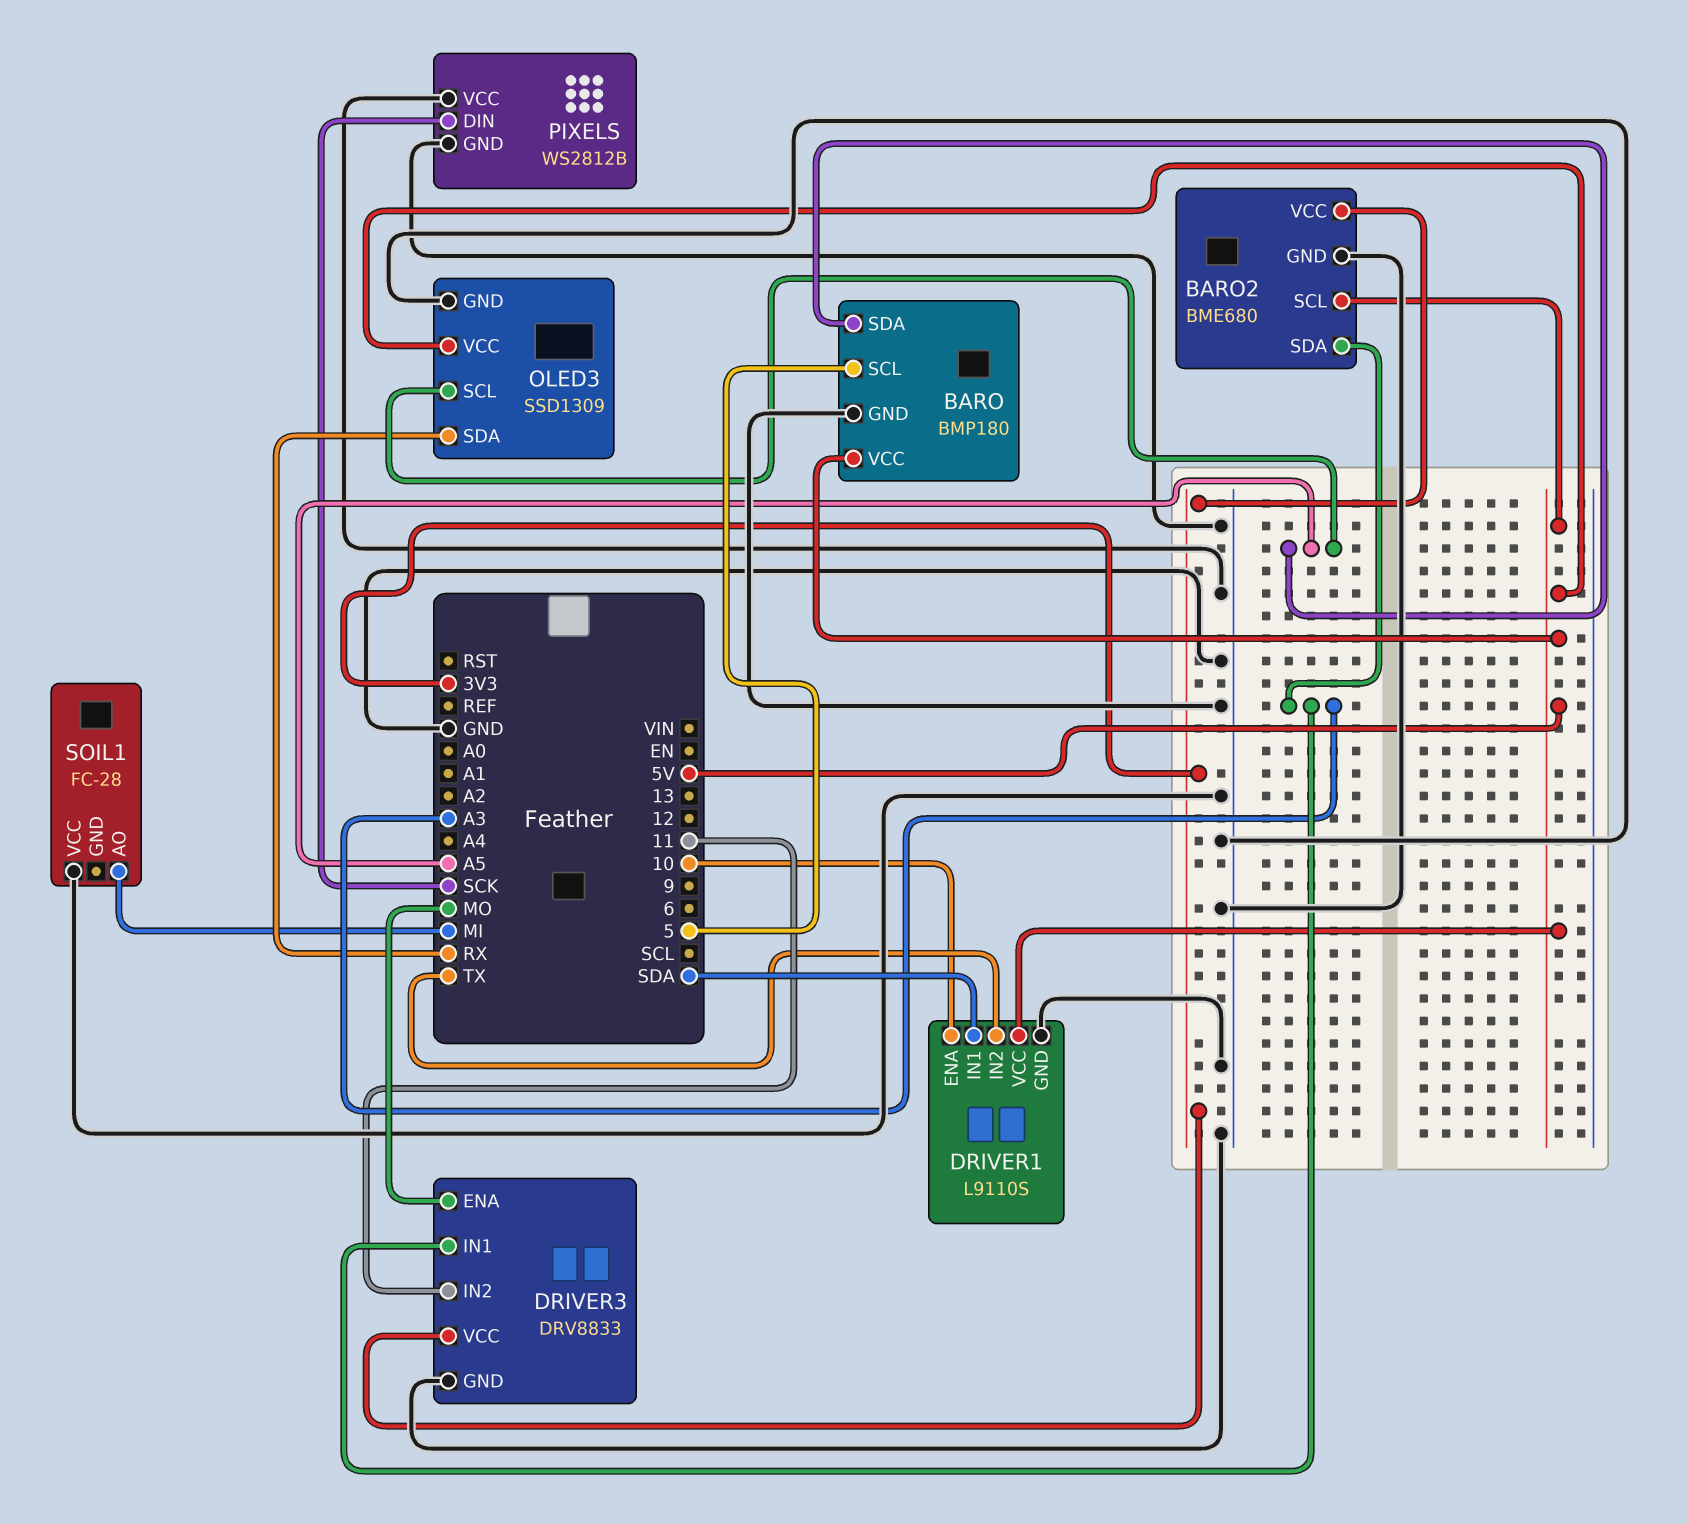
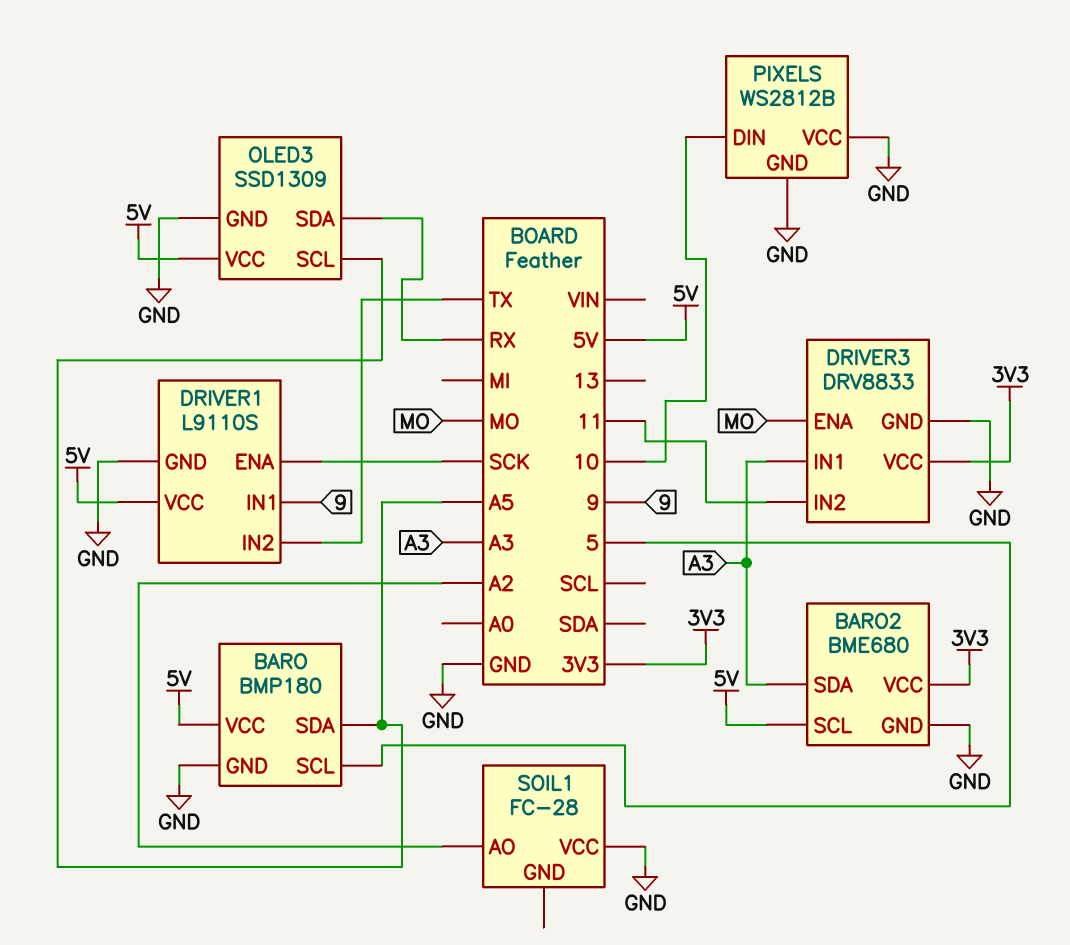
DRIVER1 pin ENA: 10 -> SCK
DRIVER1 pin IN1: SDA -> 9
PIXELS pin DIN: SCK -> 10
SOIL1 pin AO: MI -> A2

